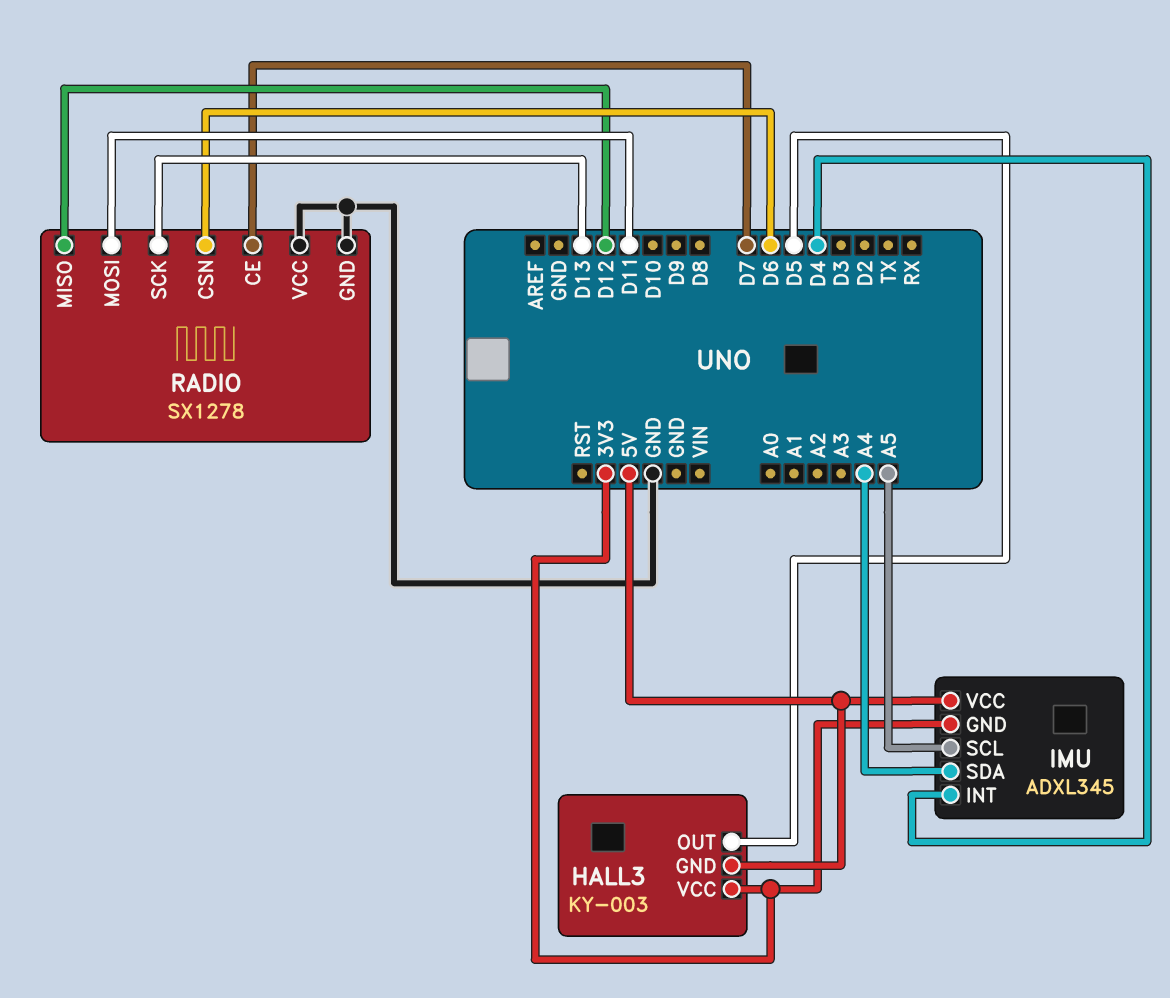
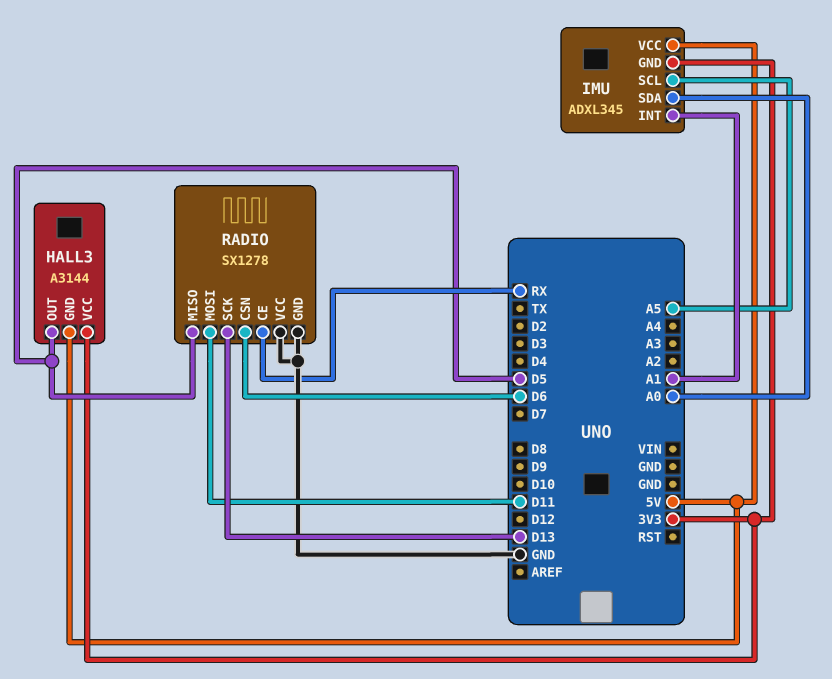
HALL3: KY-003 -> A3144
IMU pin INT: D4 -> A1
IMU pin SDA: A4 -> A0
RADIO pin CE: D7 -> RX
RADIO pin MISO: D12 -> D5

